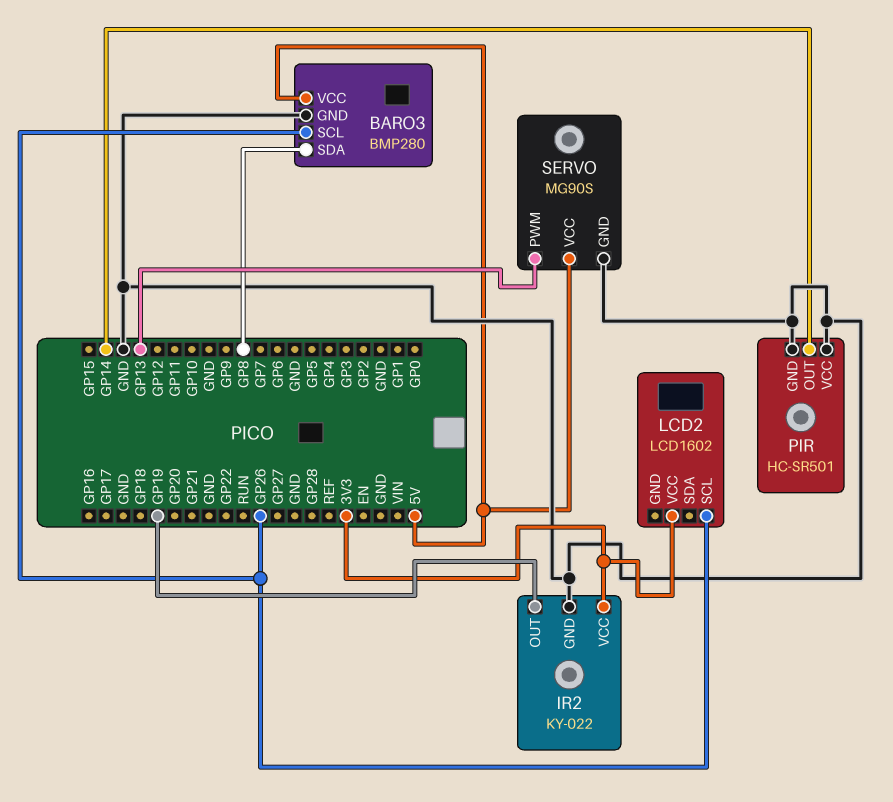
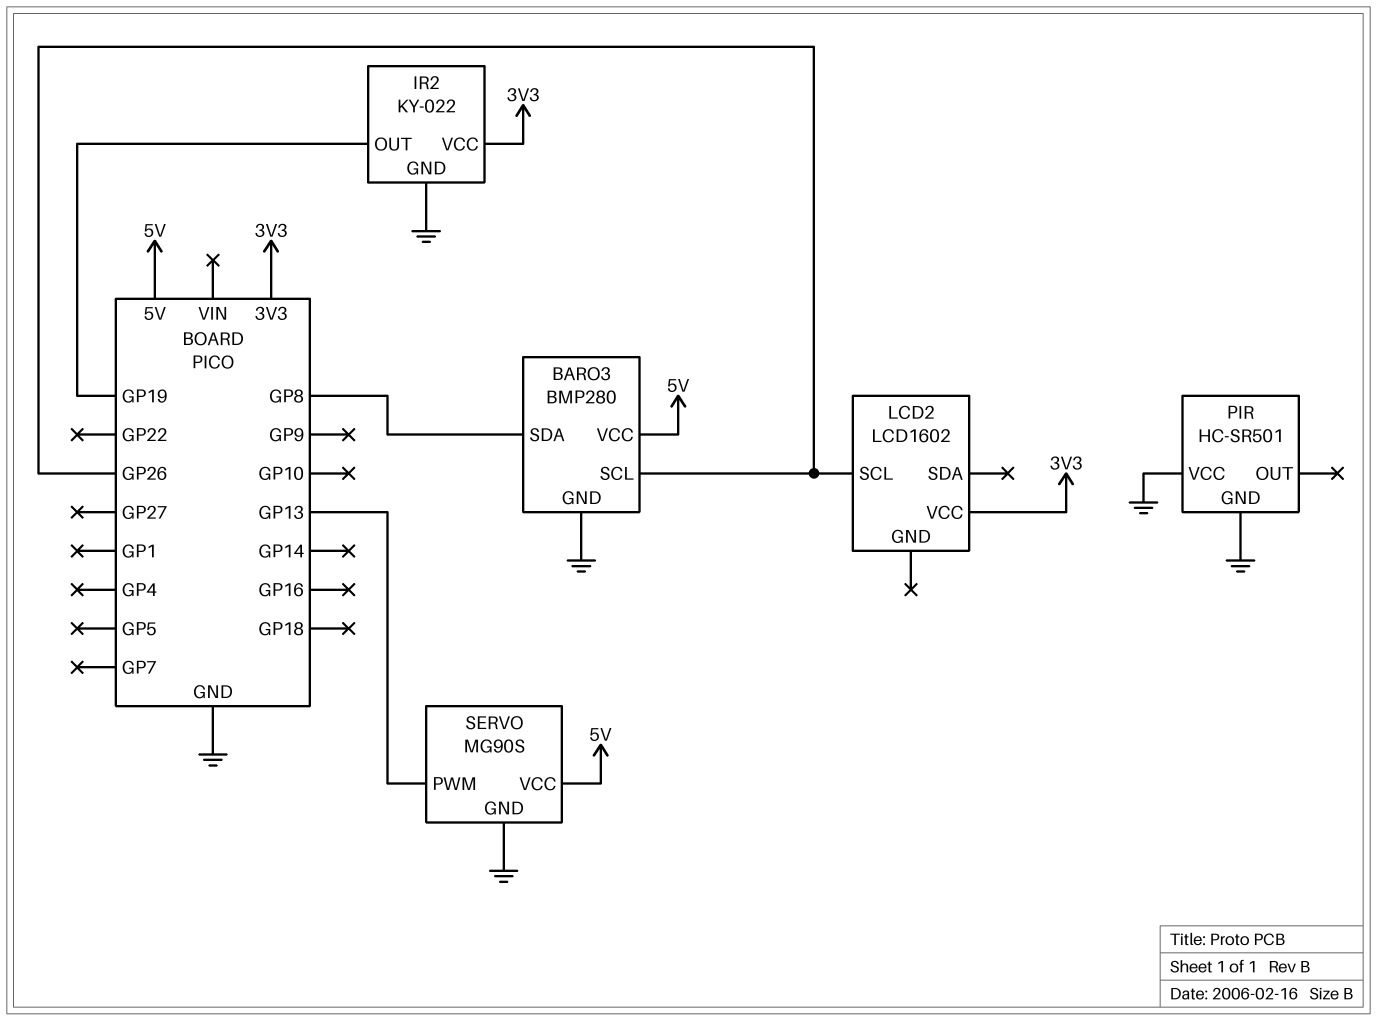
PIR pin OUT: GP14 -> none

